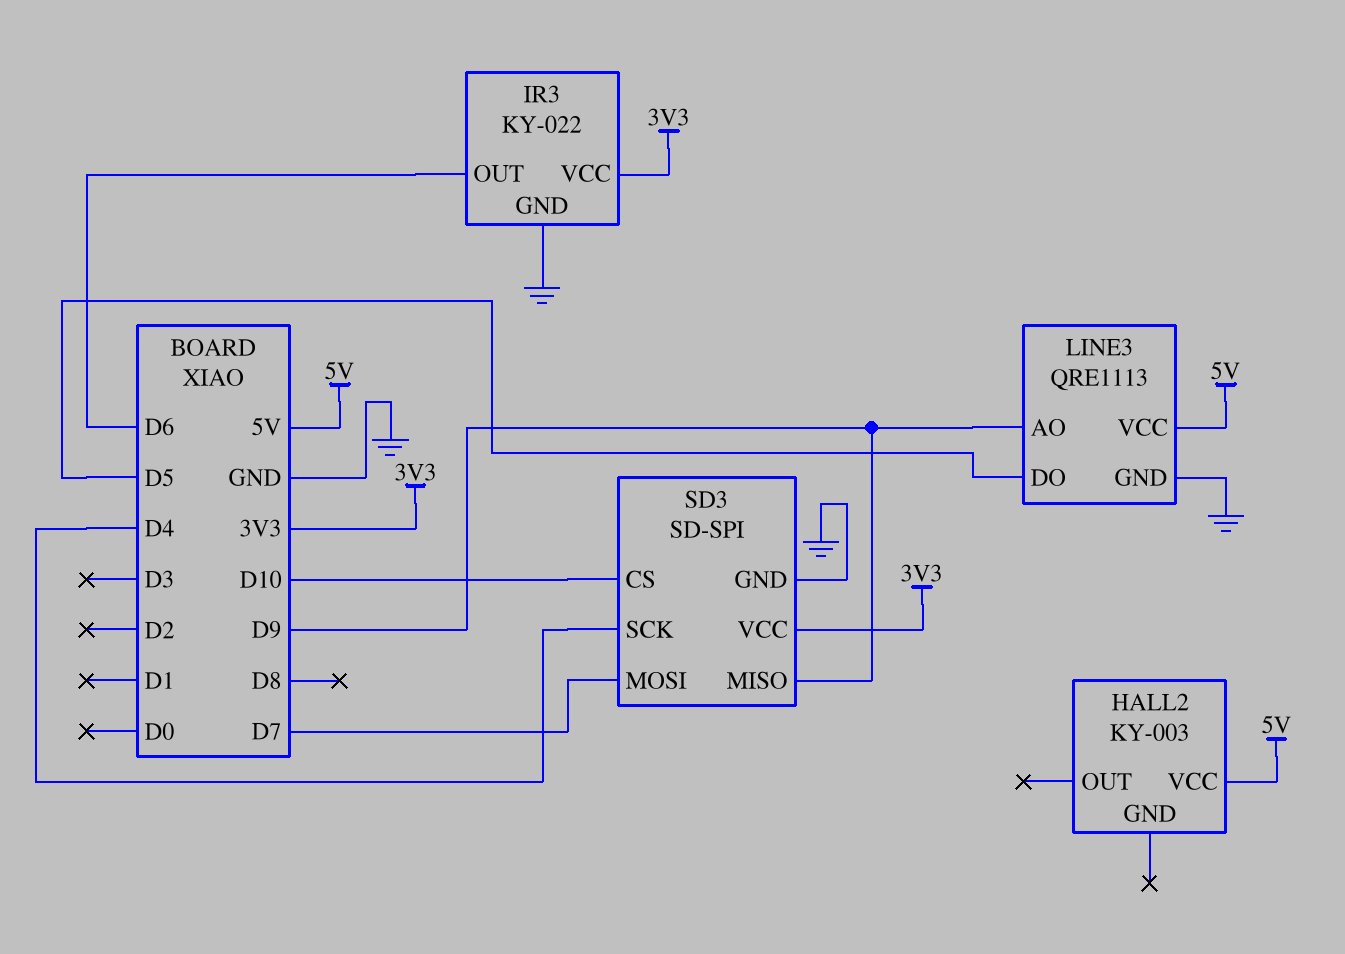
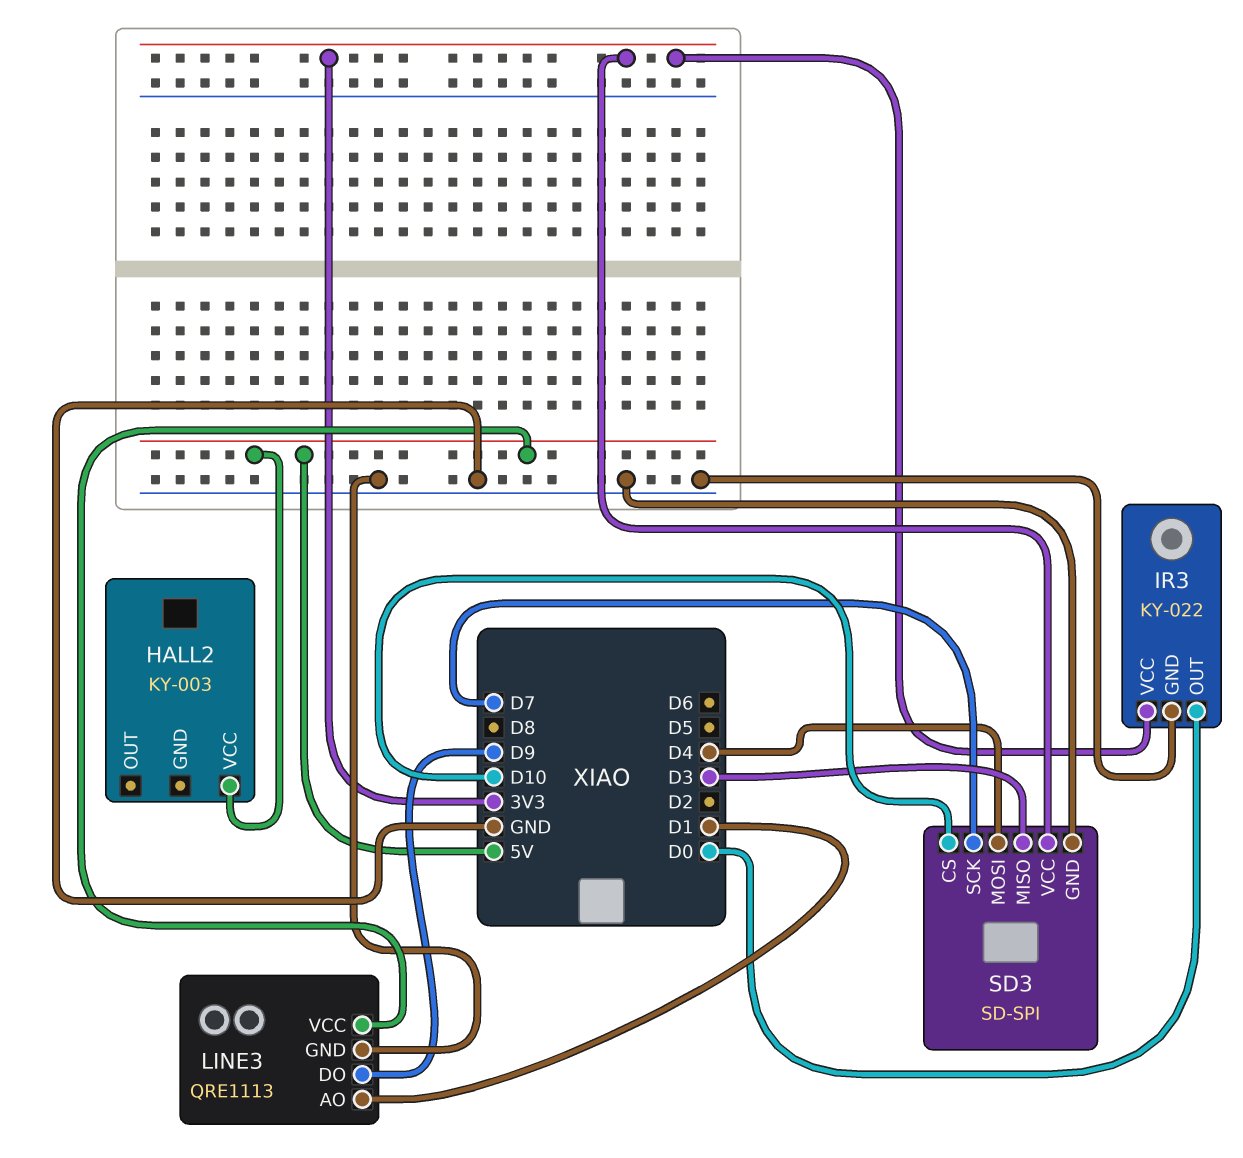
IR3 pin OUT: D6 -> D0
LINE3 pin AO: D9 -> D1
LINE3 pin DO: D5 -> D9
SD3 pin MISO: D9 -> D3
SD3 pin MOSI: D7 -> D4
SD3 pin SCK: D4 -> D7

